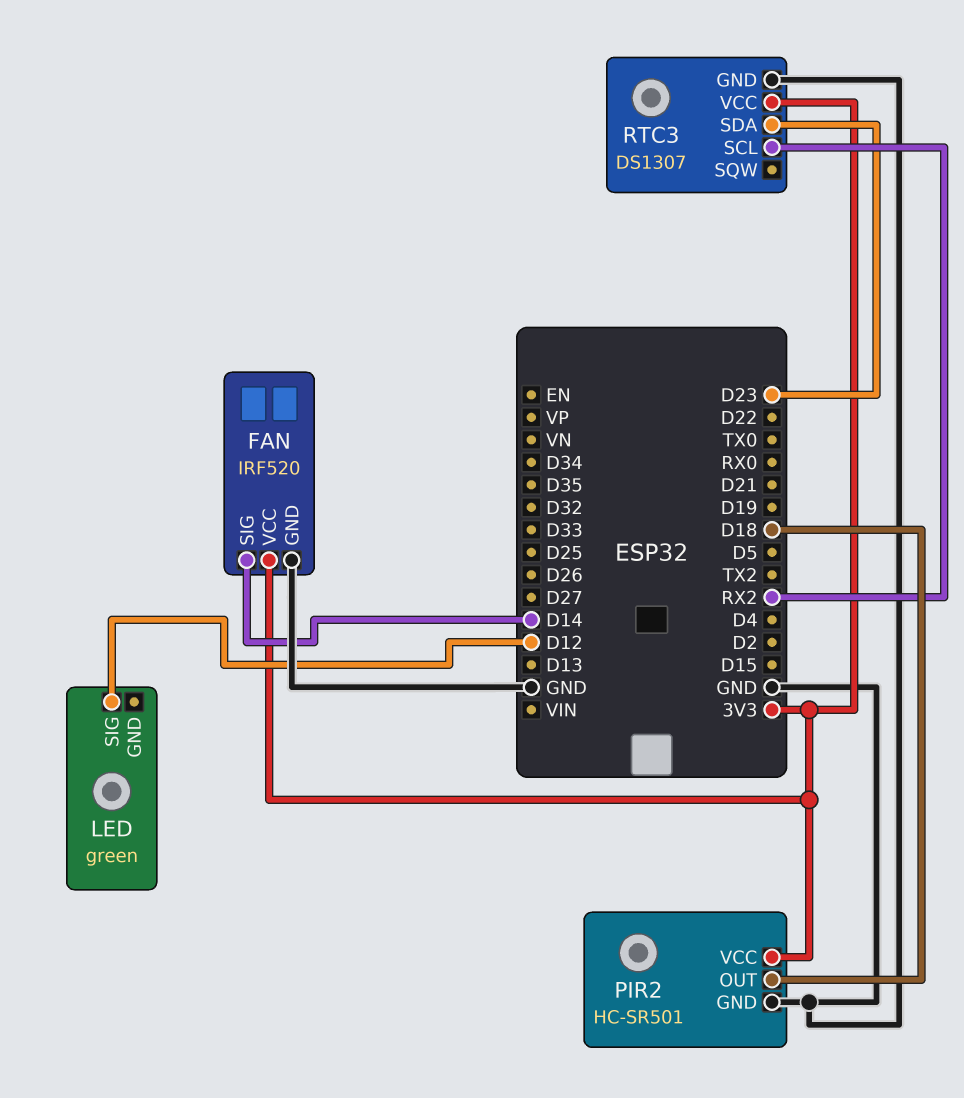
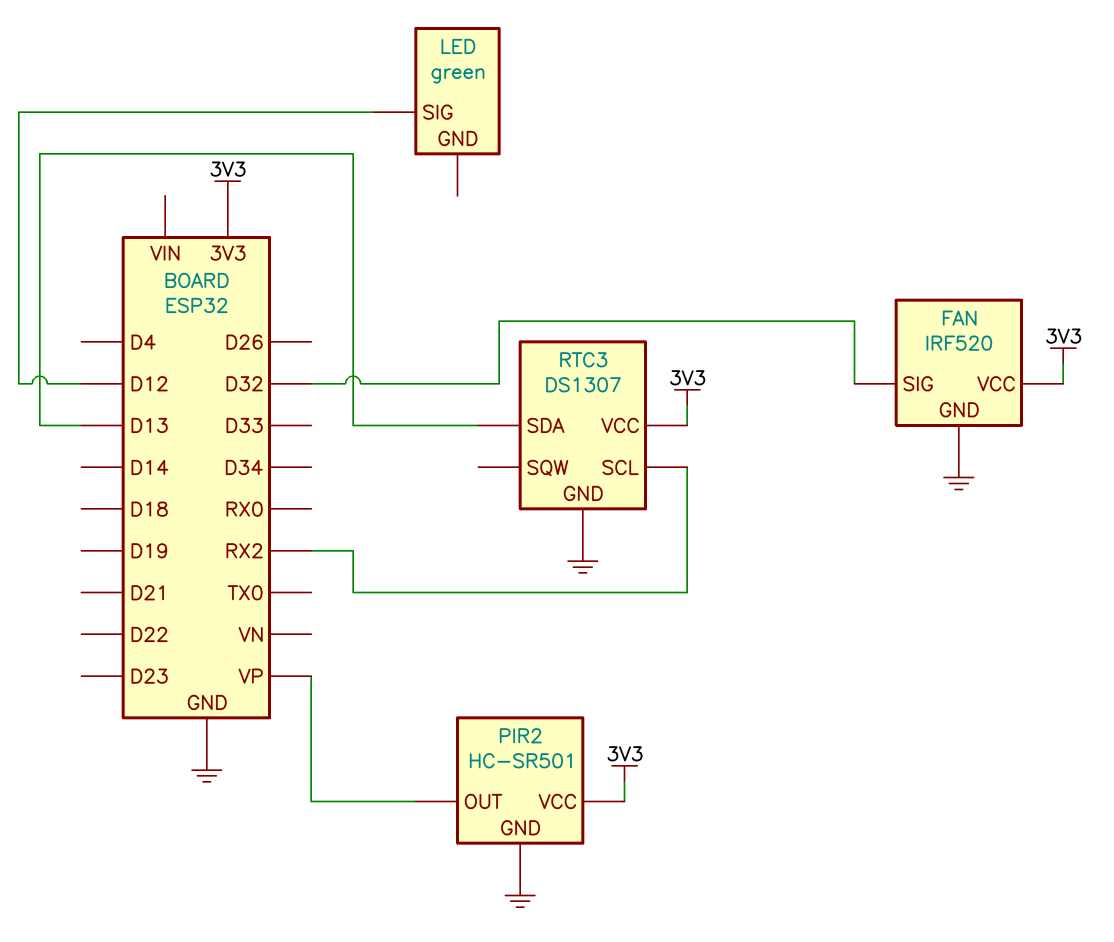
FAN pin SIG: D14 -> D32
PIR2 pin OUT: D18 -> VP
RTC3 pin SDA: D23 -> D13

